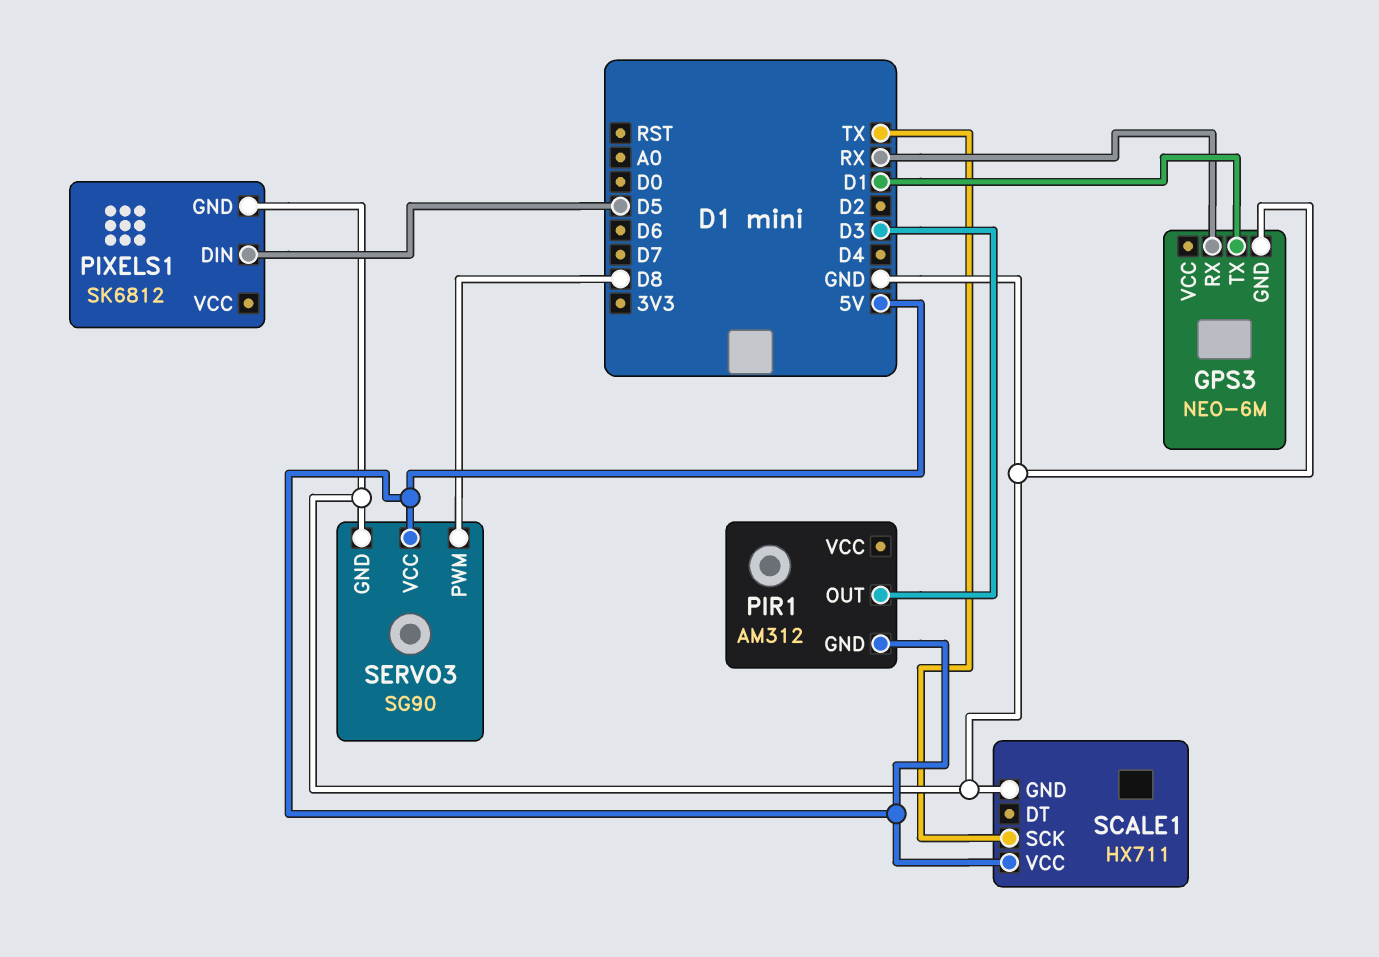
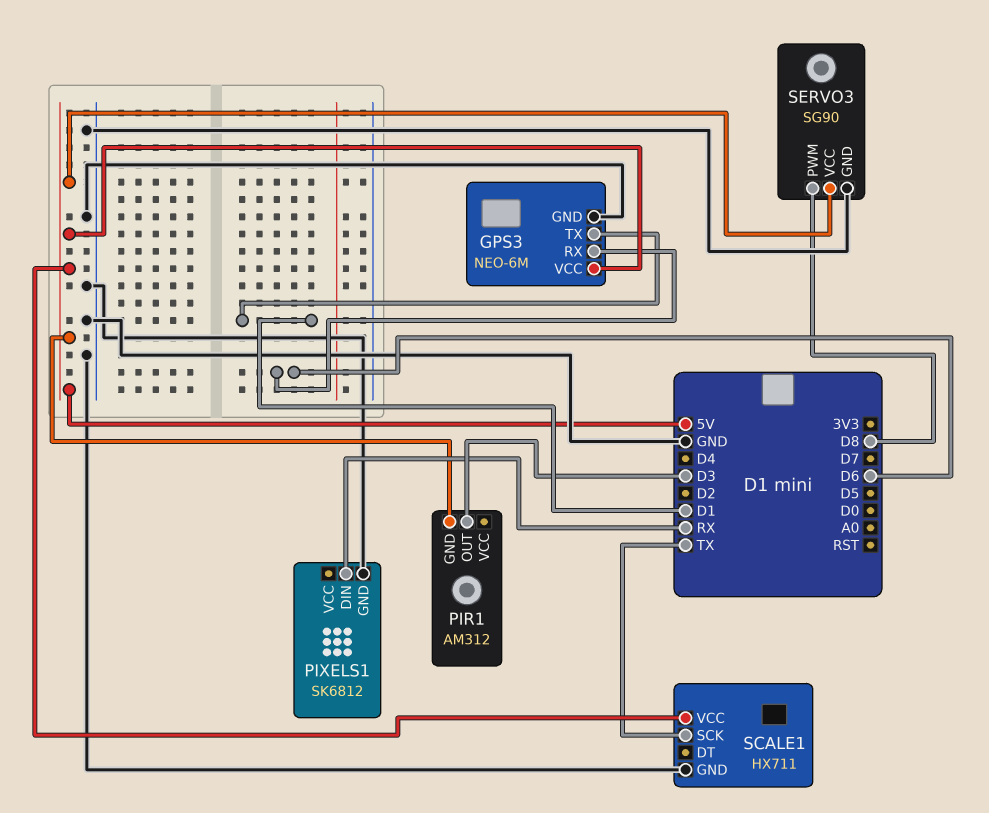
GPS3 pin RX: RX -> D6
GPS3 pin VCC: none -> 5V
PIXELS1 pin DIN: D5 -> RX

